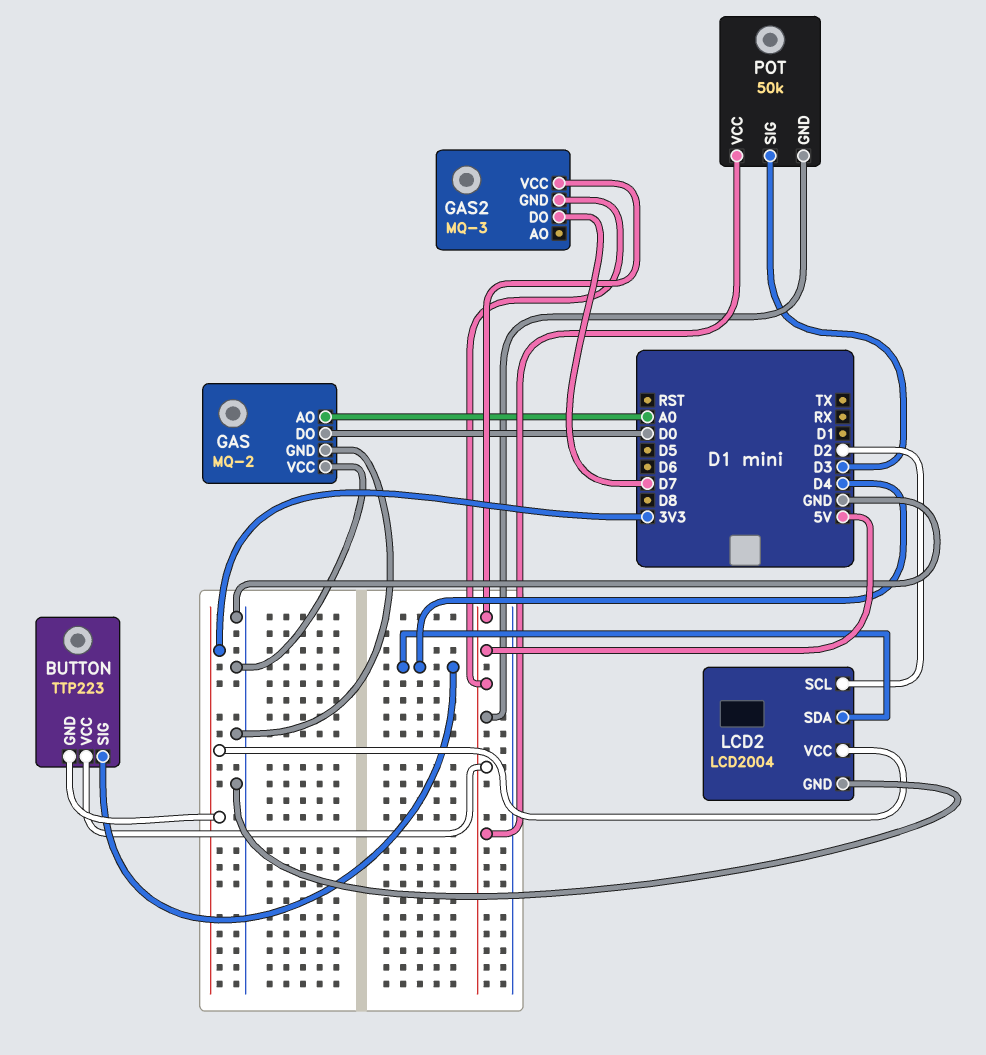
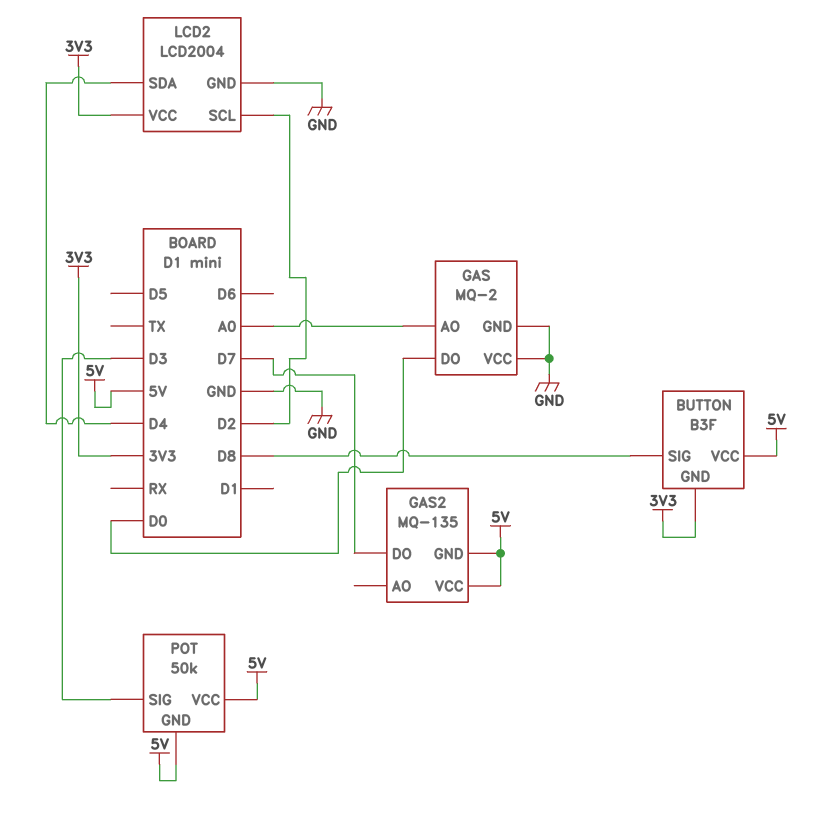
BUTTON: TTP223 -> B3F
BUTTON pin SIG: D4 -> D8
GAS2: MQ-3 -> MQ-135

